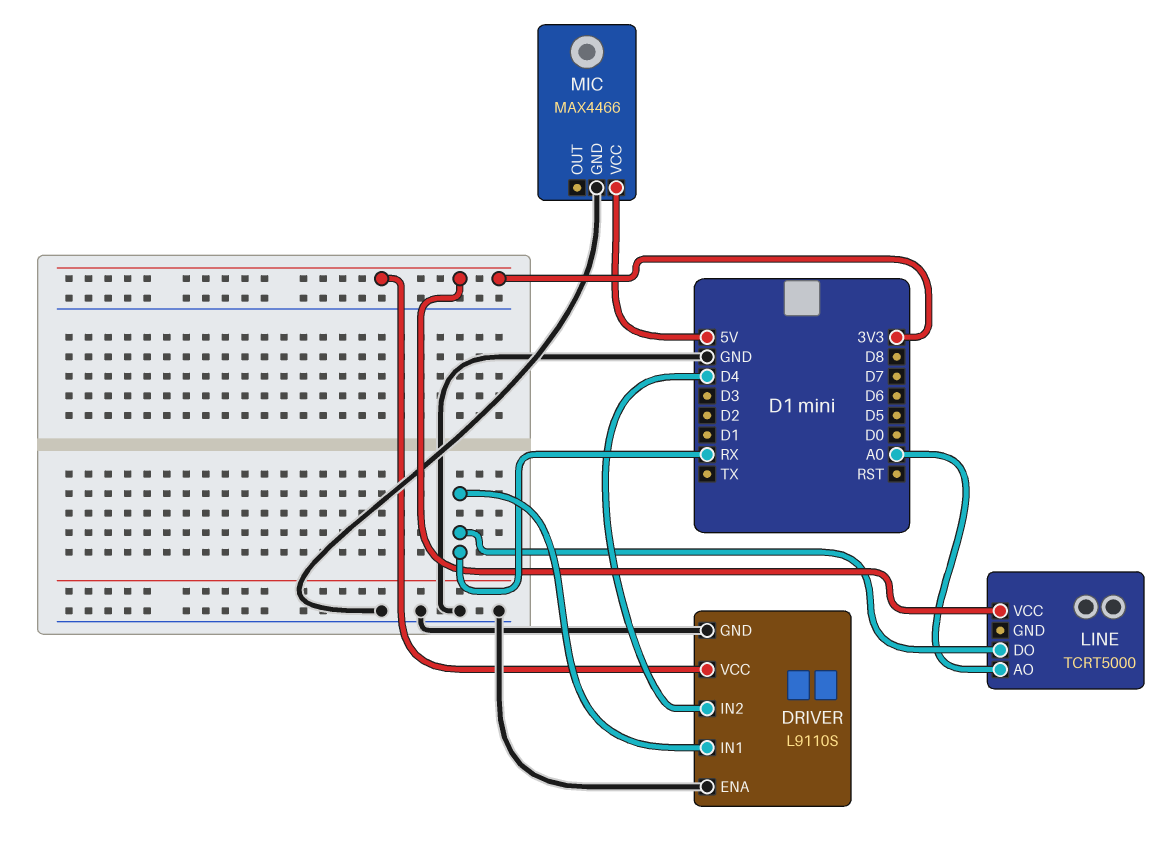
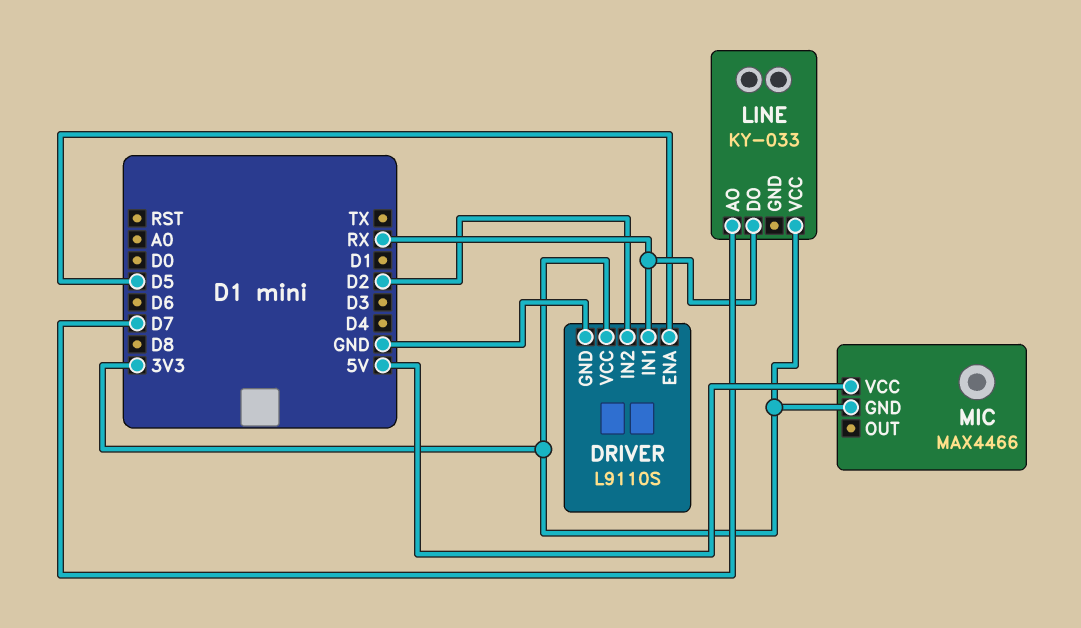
DRIVER pin ENA: GND -> D5
DRIVER pin IN2: D4 -> D2
LINE: TCRT5000 -> KY-033
LINE pin AO: A0 -> D7
MIC pin GND: GND -> 3V3

